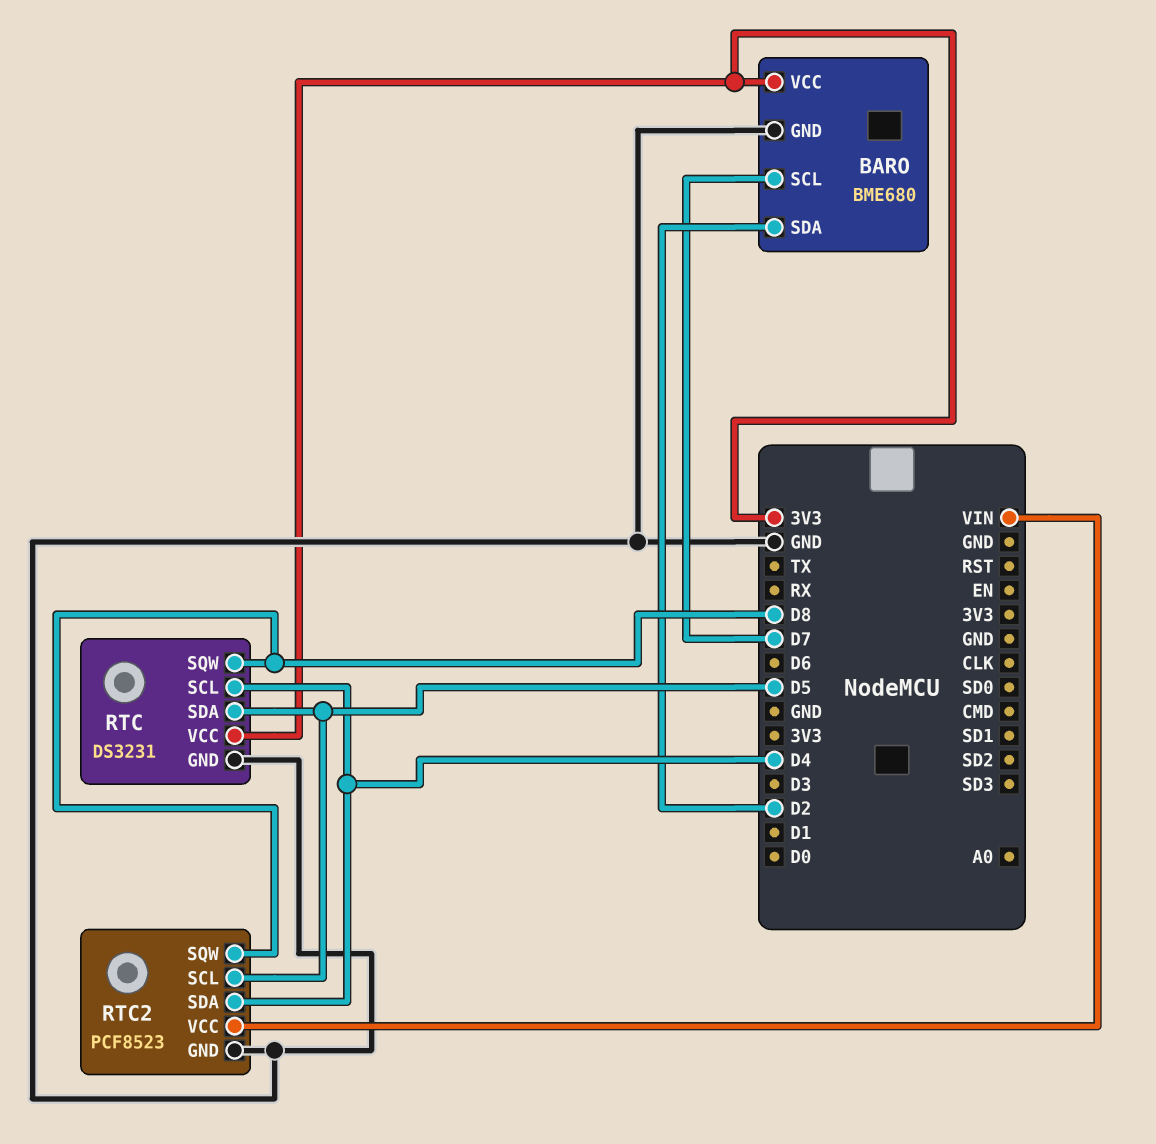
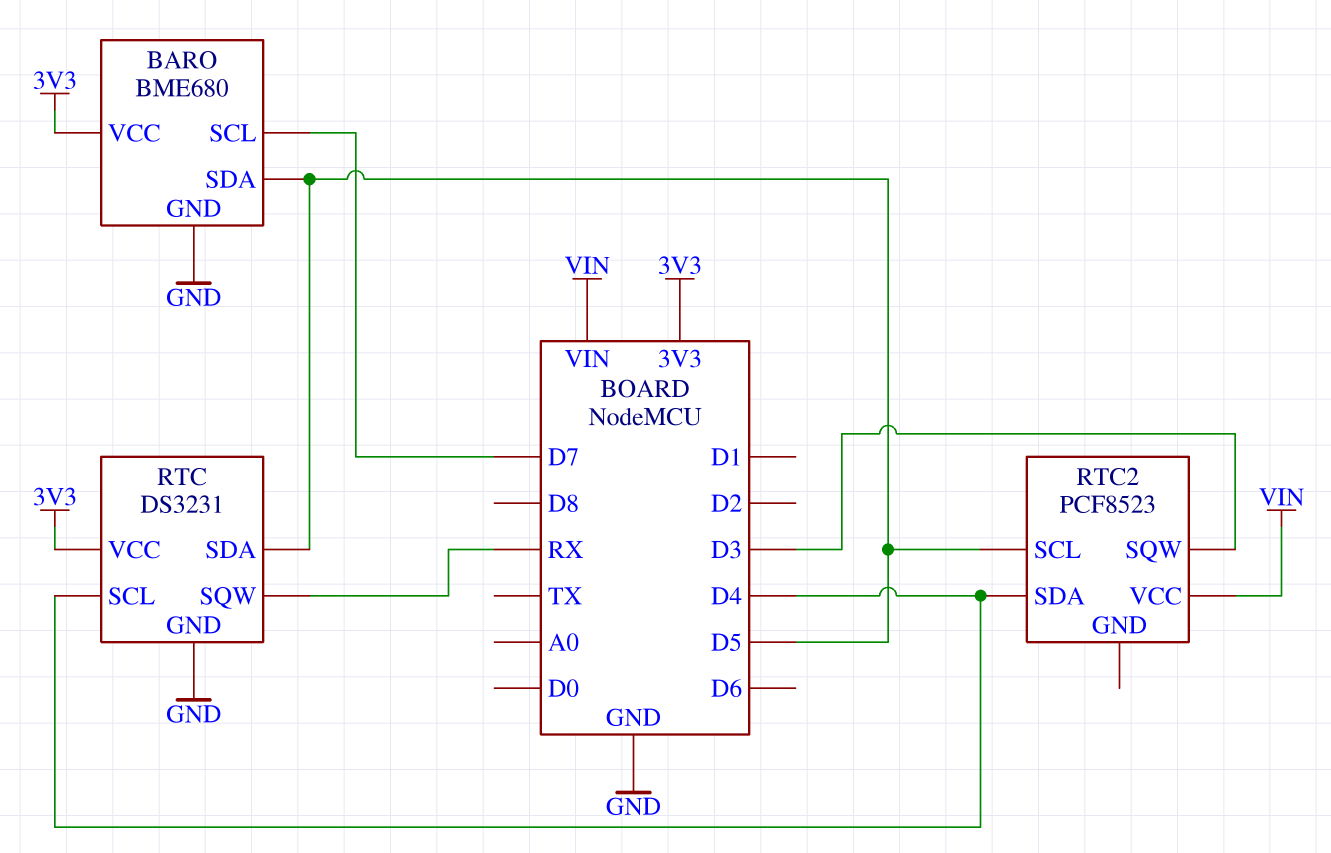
BARO pin SDA: D2 -> D5
RTC pin SQW: D8 -> RX
RTC2 pin GND: GND -> none
RTC2 pin SQW: D8 -> D3

